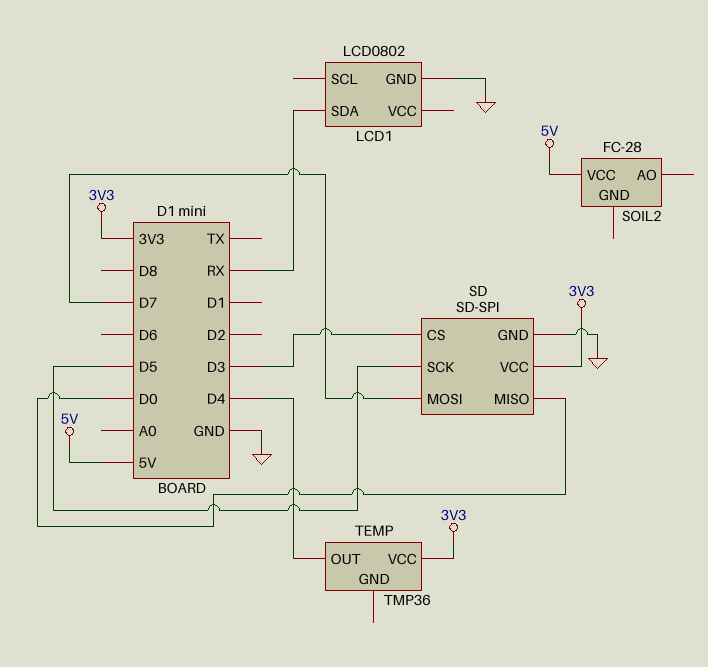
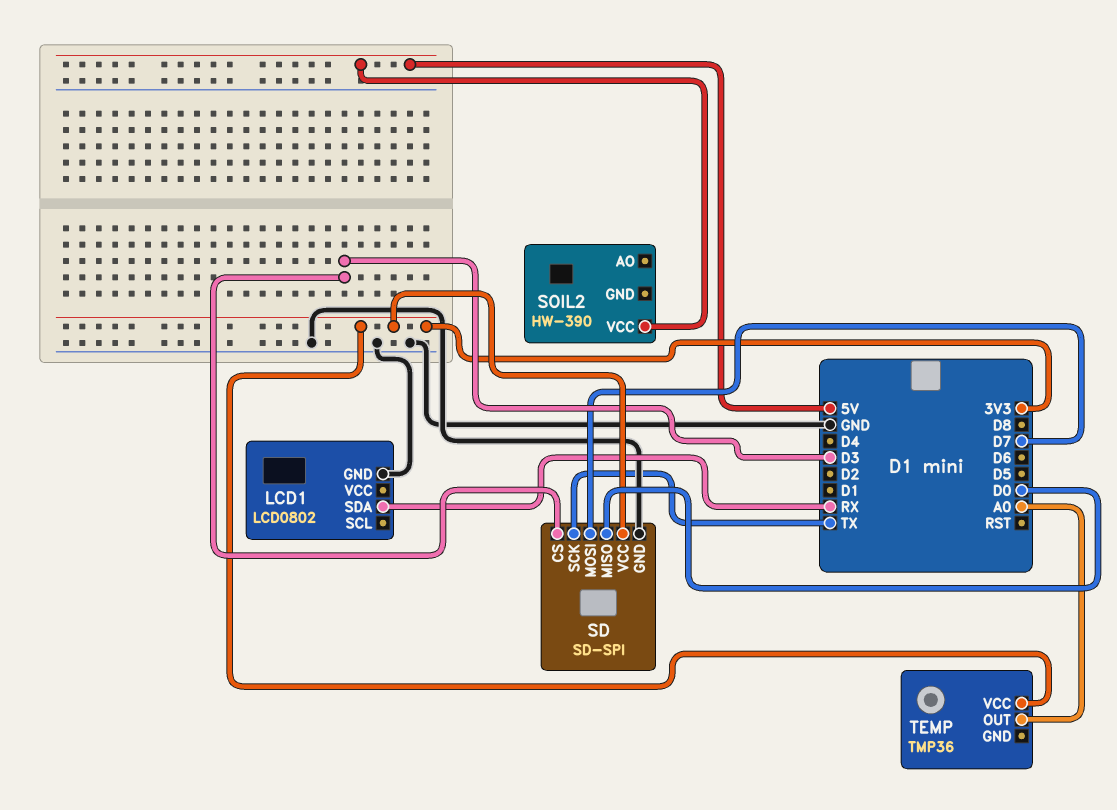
SD pin SCK: D5 -> TX
SOIL2: FC-28 -> HW-390
TEMP pin OUT: D4 -> A0

